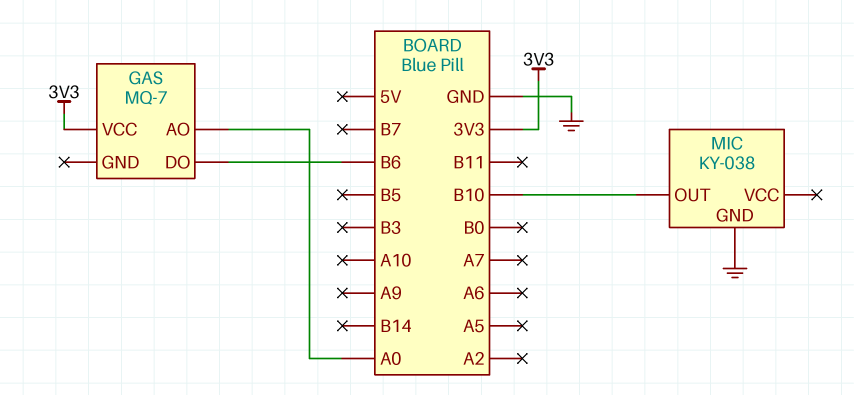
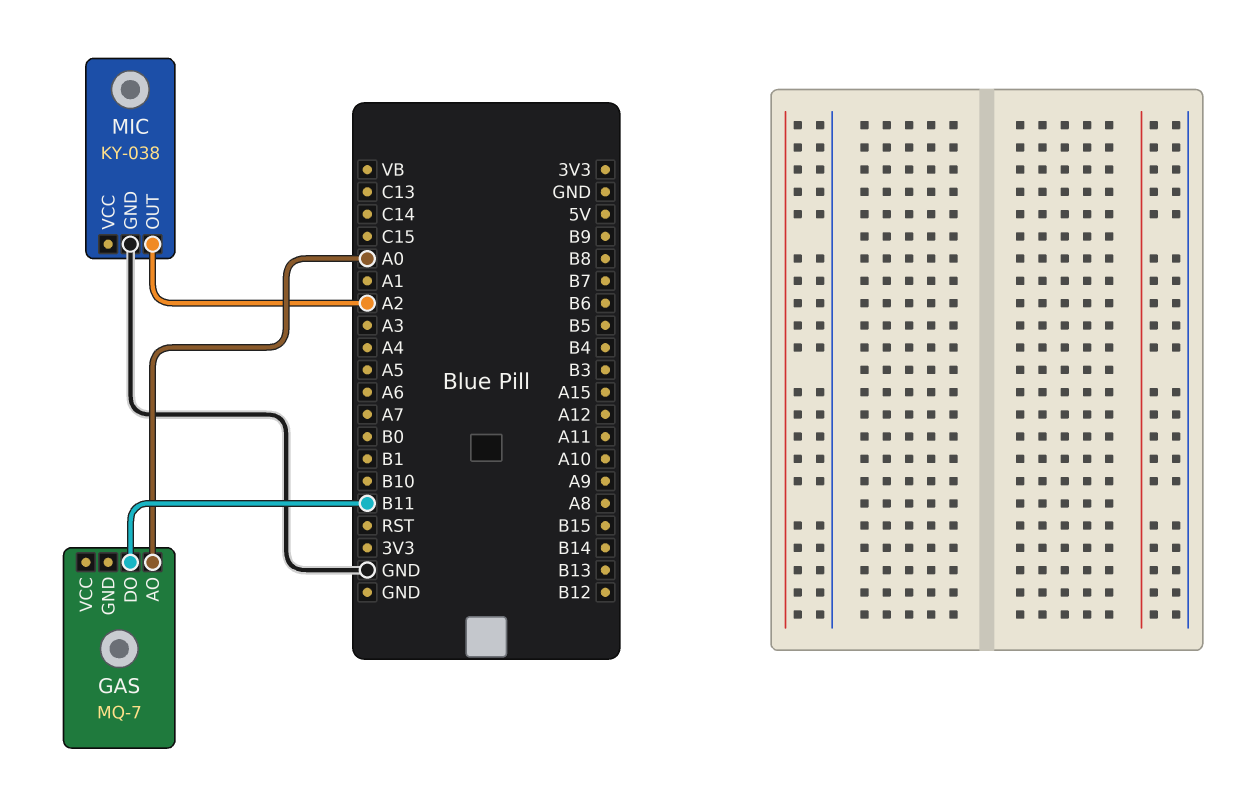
GAS pin DO: B6 -> B11
GAS pin VCC: 3V3 -> none
MIC pin OUT: B10 -> A2

